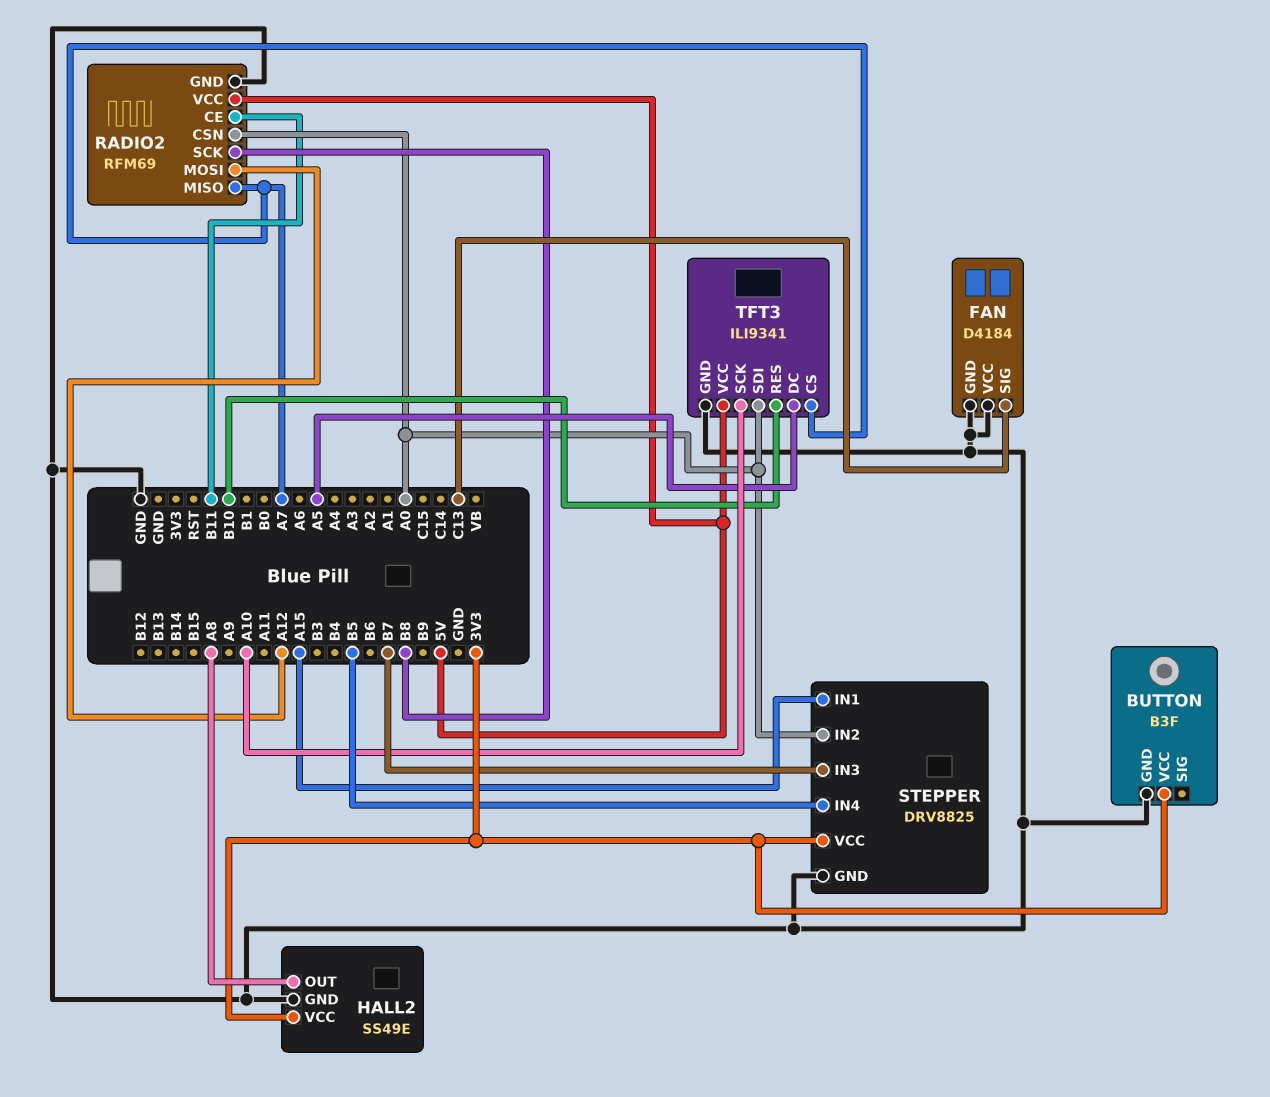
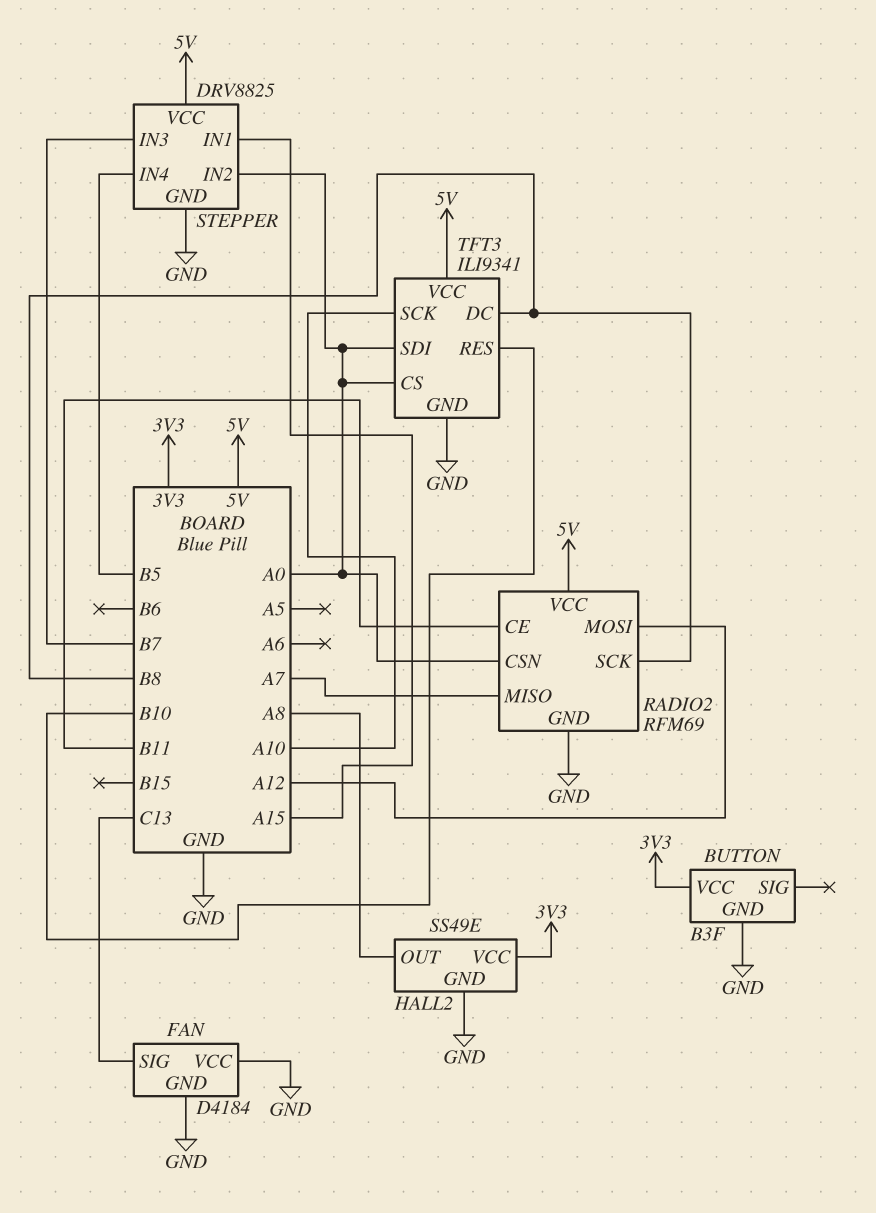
STEPPER pin VCC: 3V3 -> 5V
TFT3 pin CS: A7 -> A0
TFT3 pin DC: A5 -> B8

